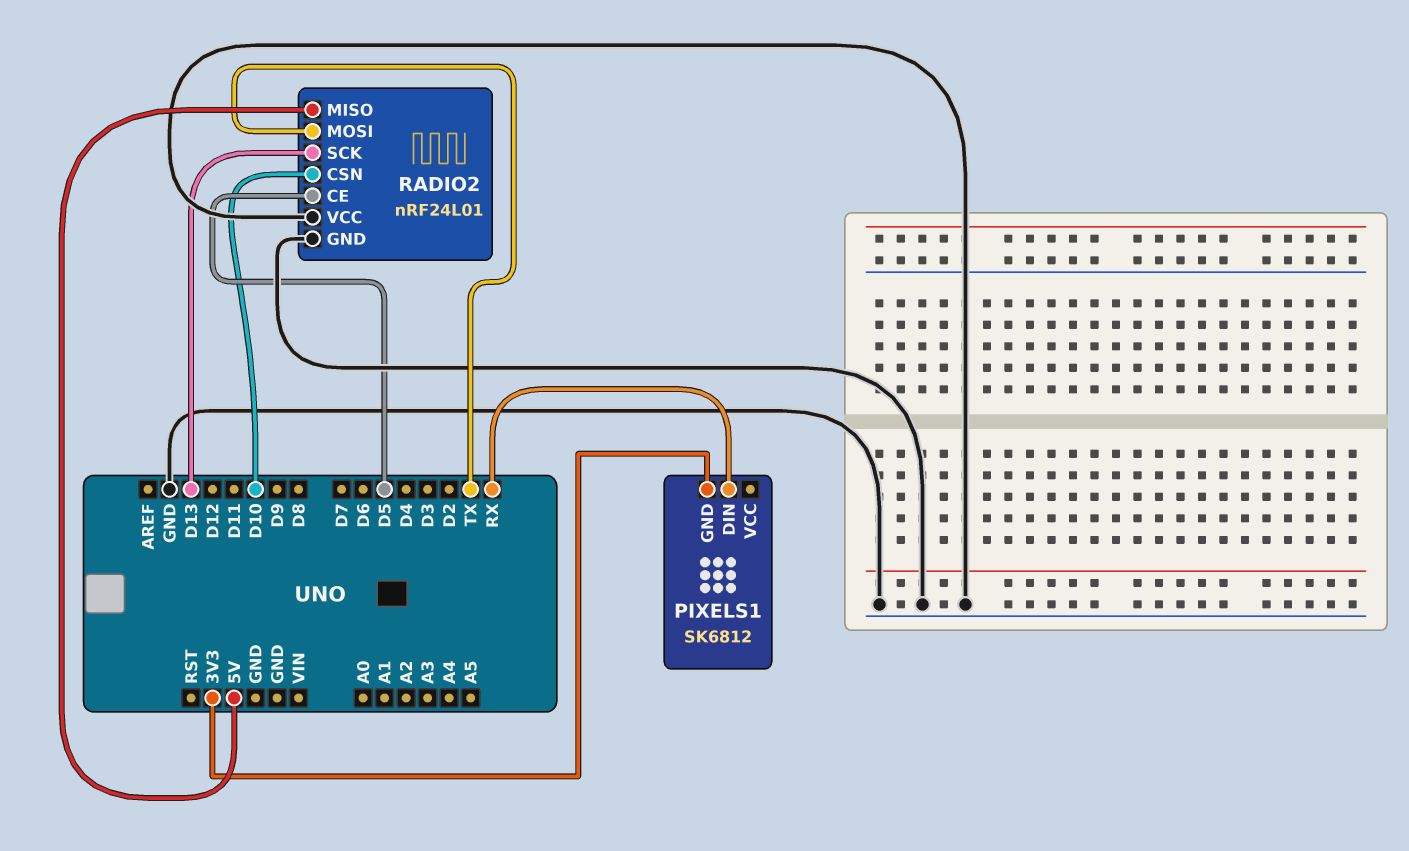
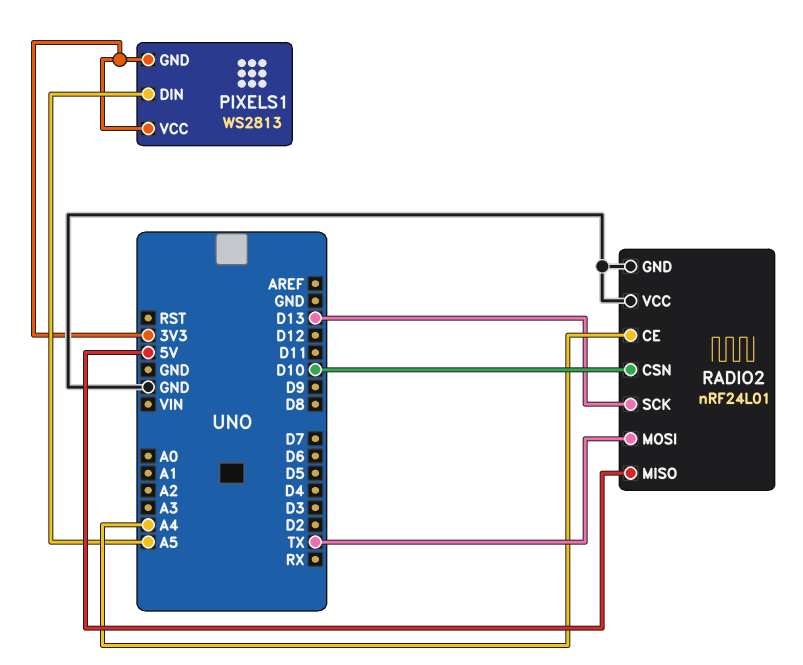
PIXELS1: SK6812 -> WS2813
PIXELS1 pin DIN: RX -> A5
PIXELS1 pin VCC: none -> 3V3
RADIO2 pin CE: D5 -> A4

